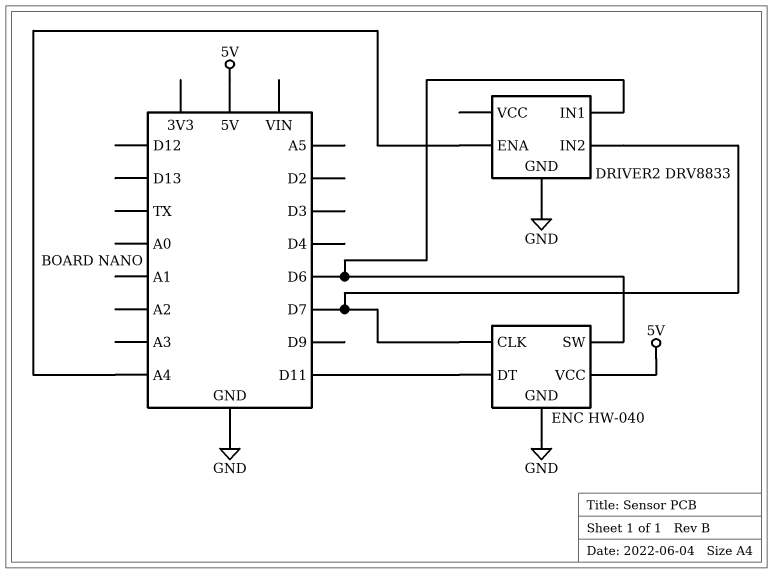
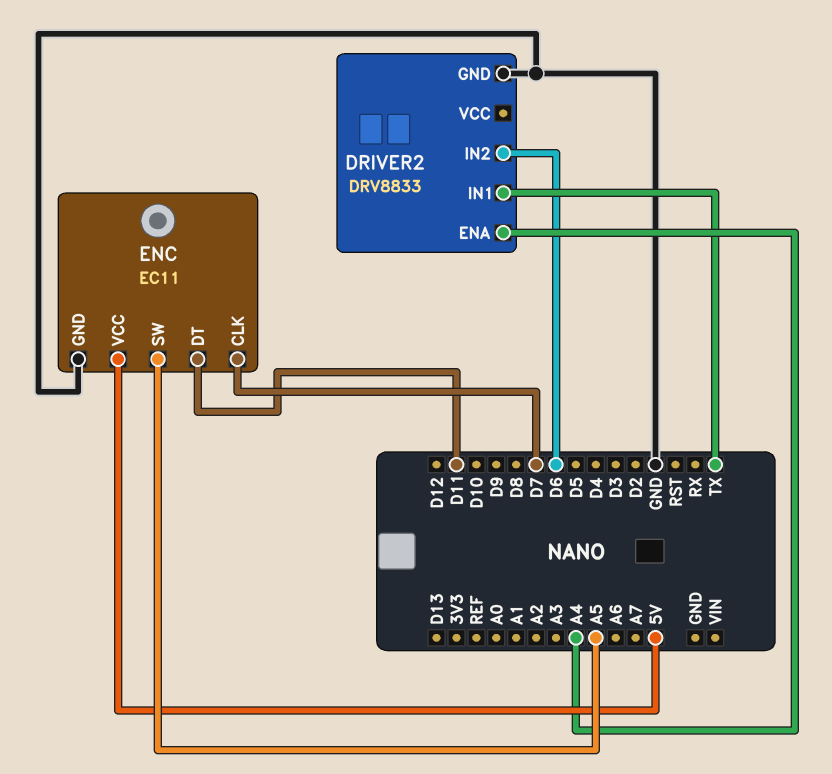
DRIVER2 pin IN1: D6 -> TX
DRIVER2 pin IN2: D7 -> D6
ENC: HW-040 -> EC11
ENC pin SW: D6 -> A5

